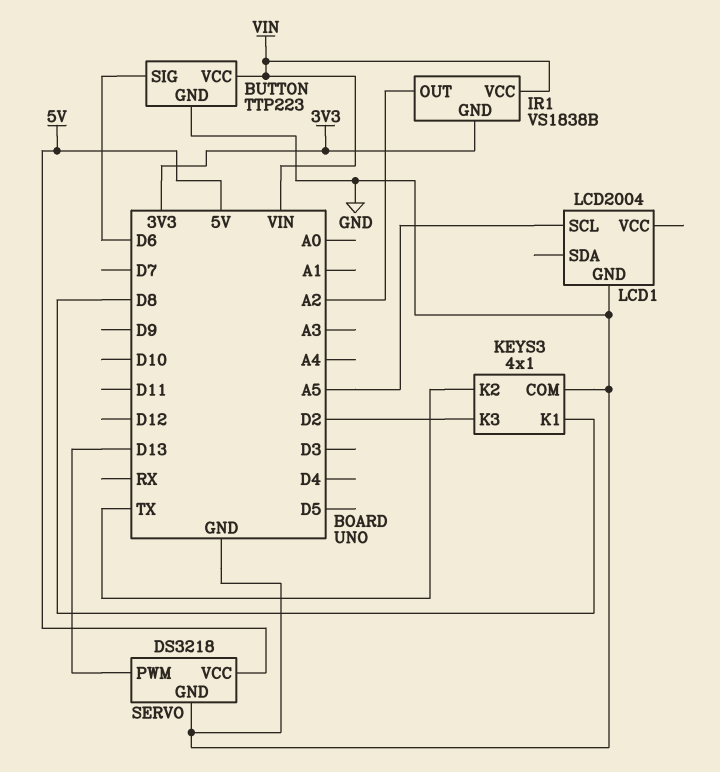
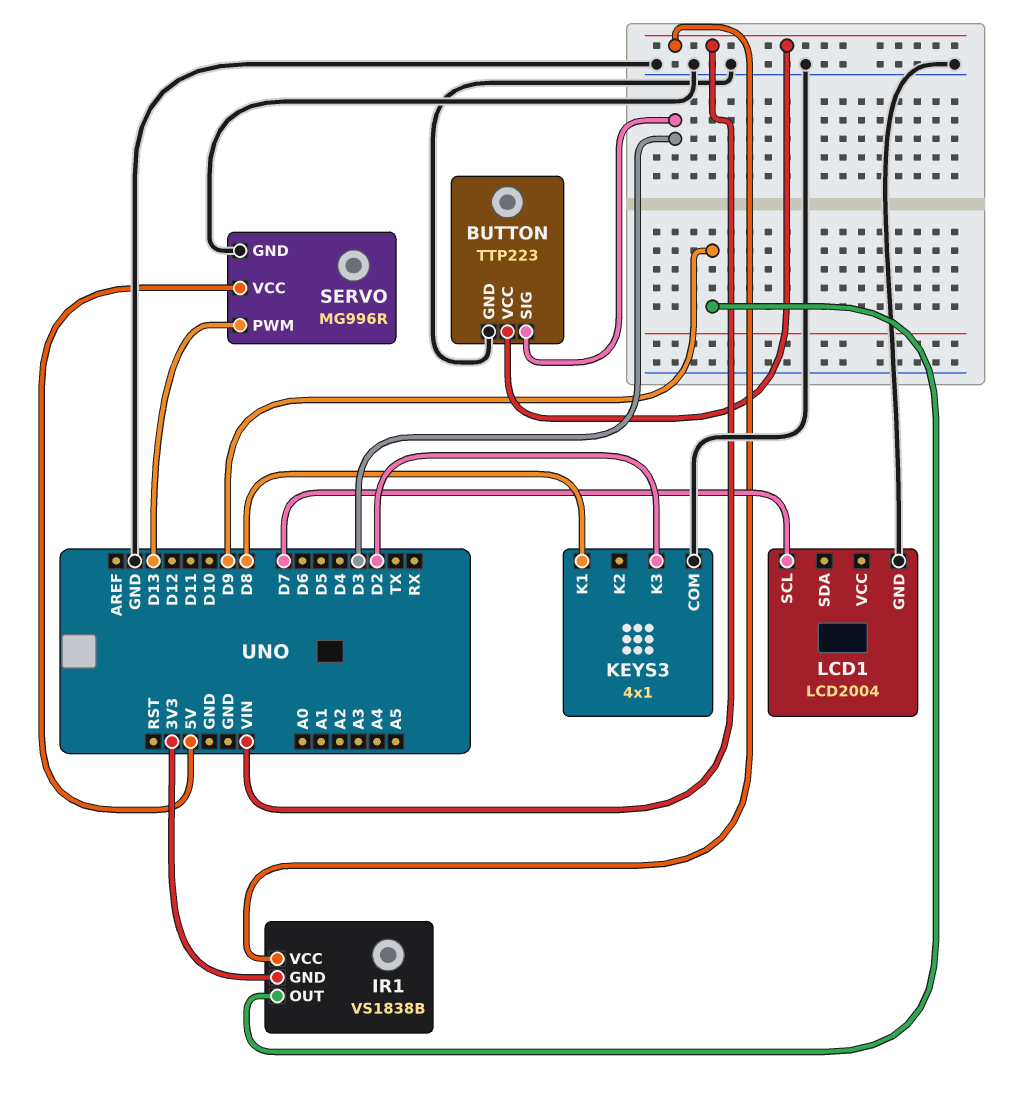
BUTTON pin SIG: D6 -> D3
IR1 pin OUT: A2 -> D9
KEYS3 pin K2: TX -> none
LCD1 pin SCL: A5 -> D7
SERVO: DS3218 -> MG996R

